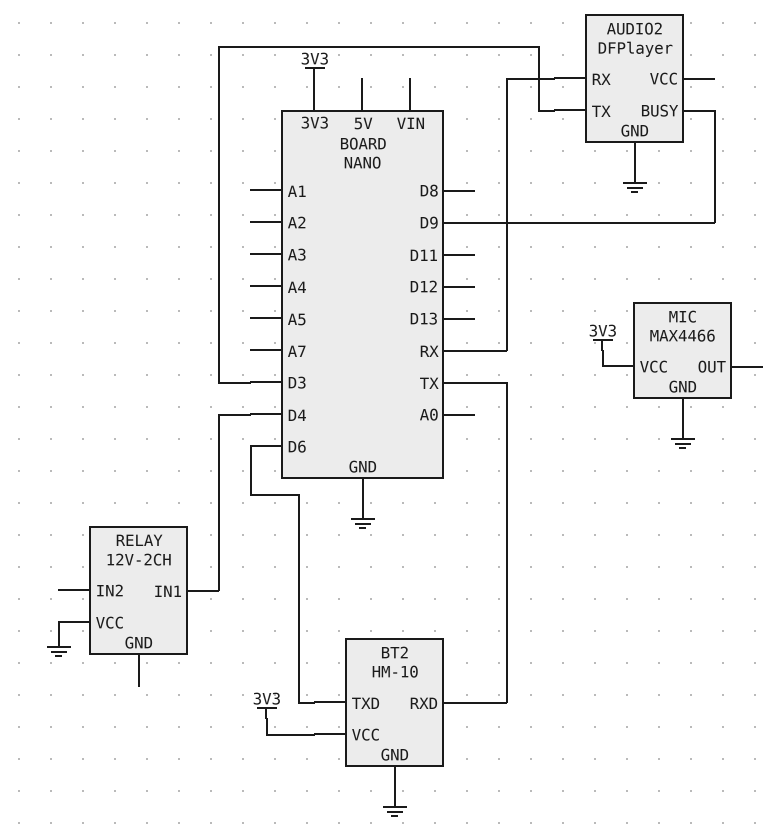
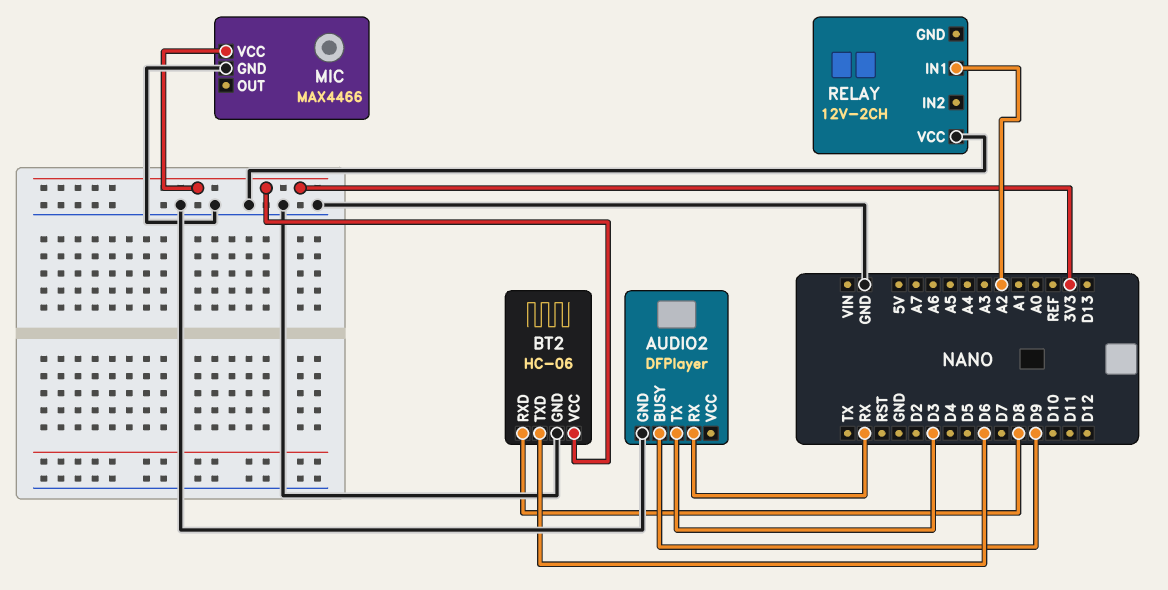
BT2: HM-10 -> HC-06
BT2 pin RXD: TX -> D8
RELAY pin IN1: D4 -> A2

